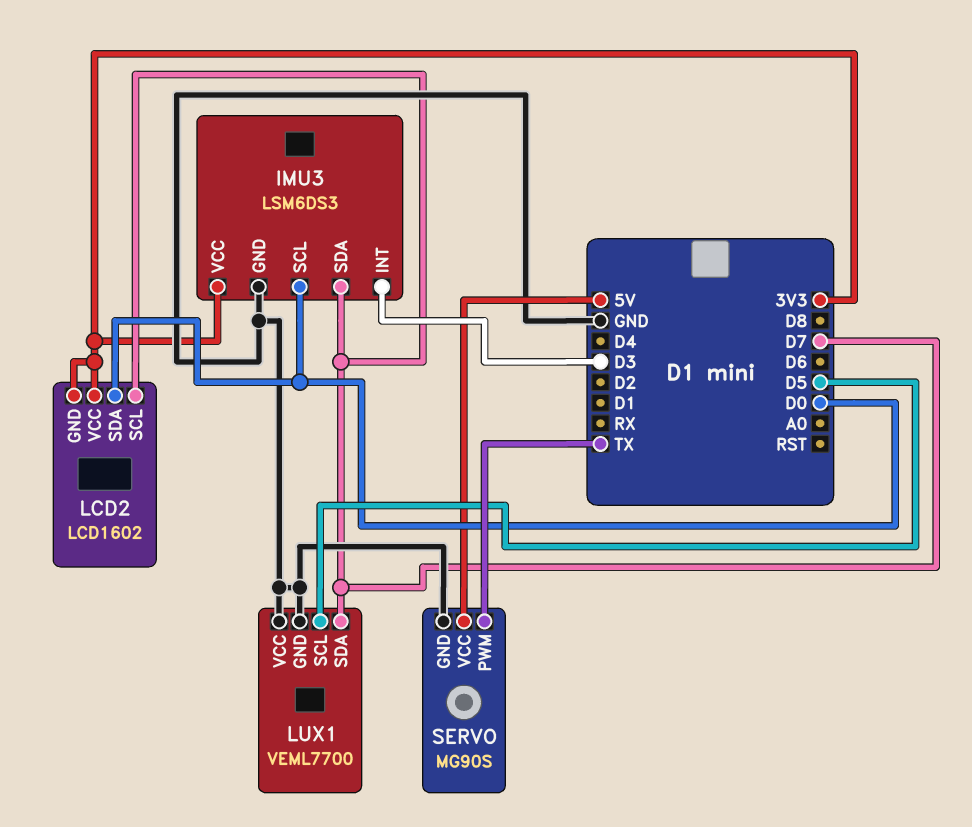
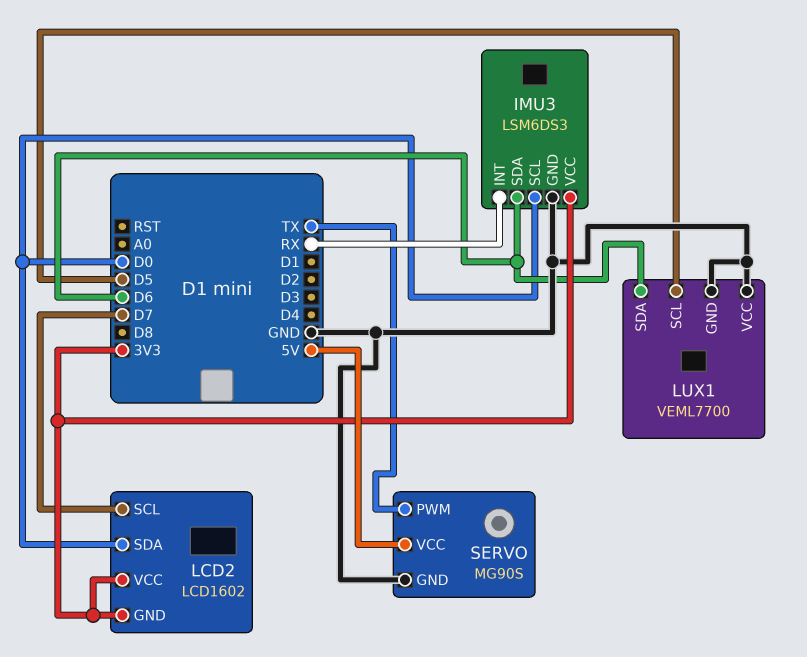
IMU3 pin INT: D3 -> RX
IMU3 pin SDA: D7 -> D6
LUX1 pin SDA: D7 -> D6

